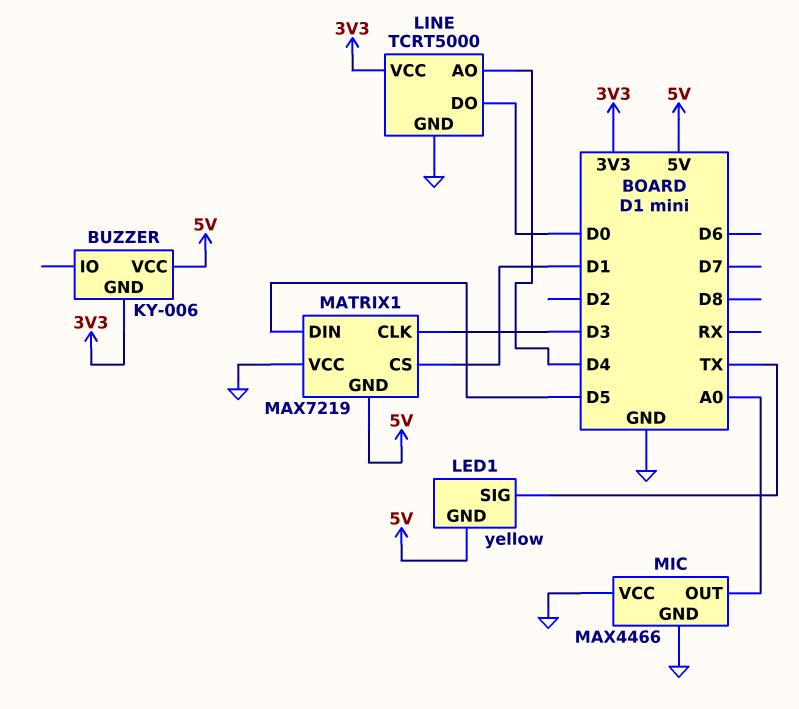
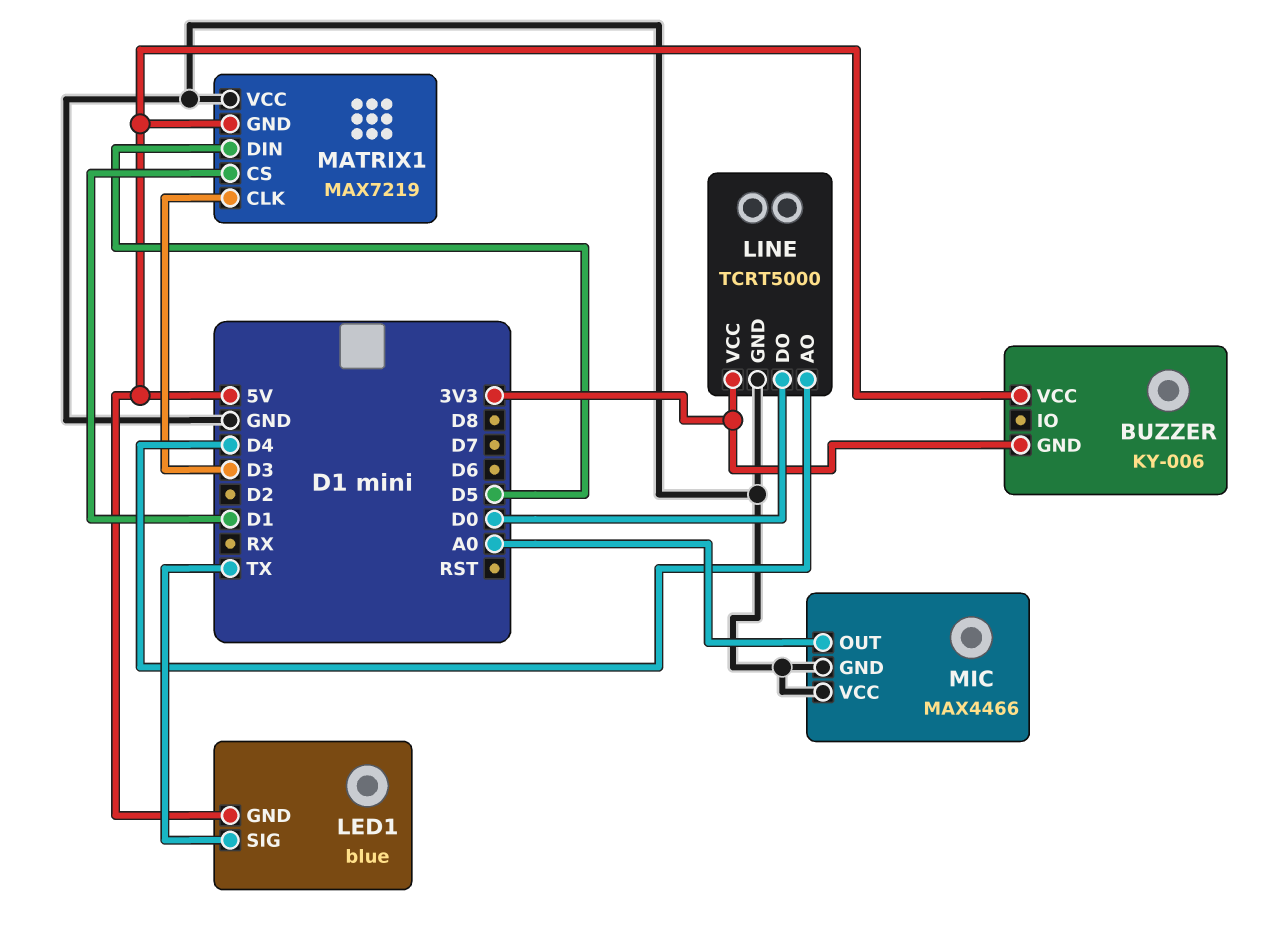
LED1: yellow -> blue

